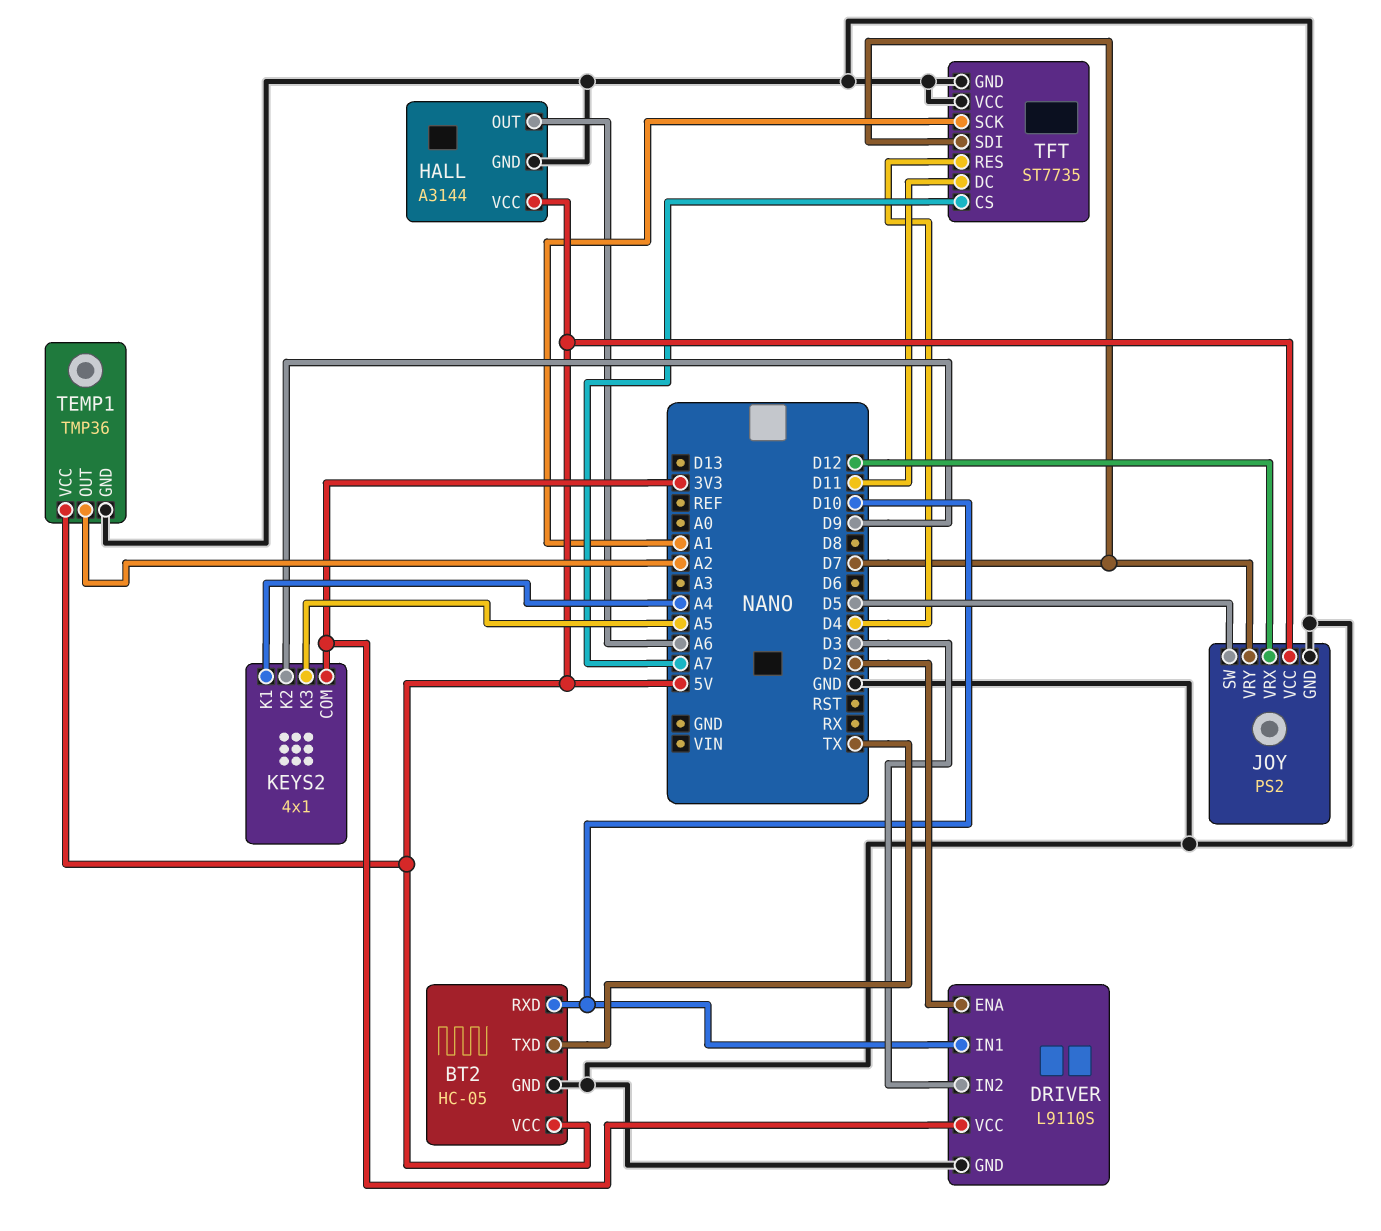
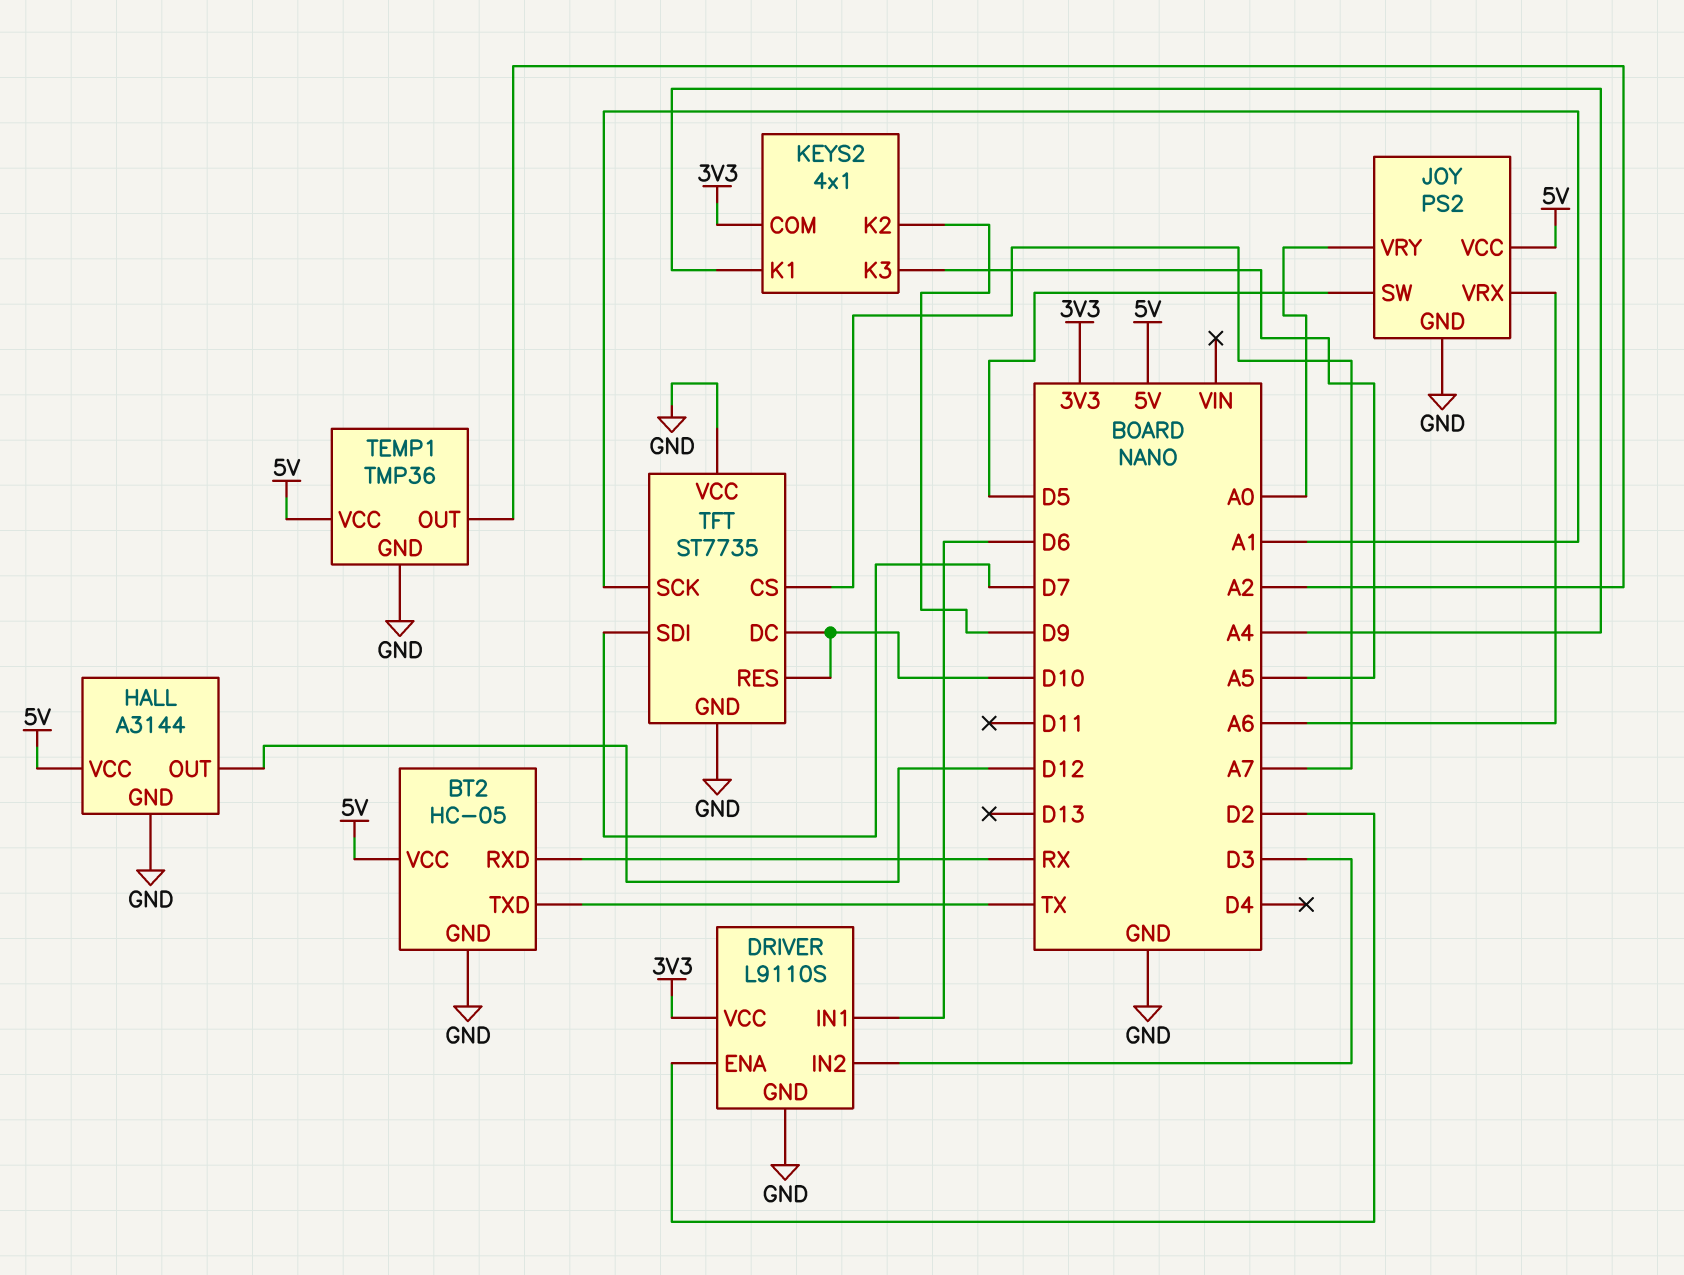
BT2 pin RXD: D10 -> RX
DRIVER pin IN1: D10 -> D6
HALL pin OUT: A6 -> D12
JOY pin VRX: D12 -> A6
JOY pin VRY: D7 -> A0
TFT pin DC: D11 -> D10
TFT pin RES: D4 -> D10

